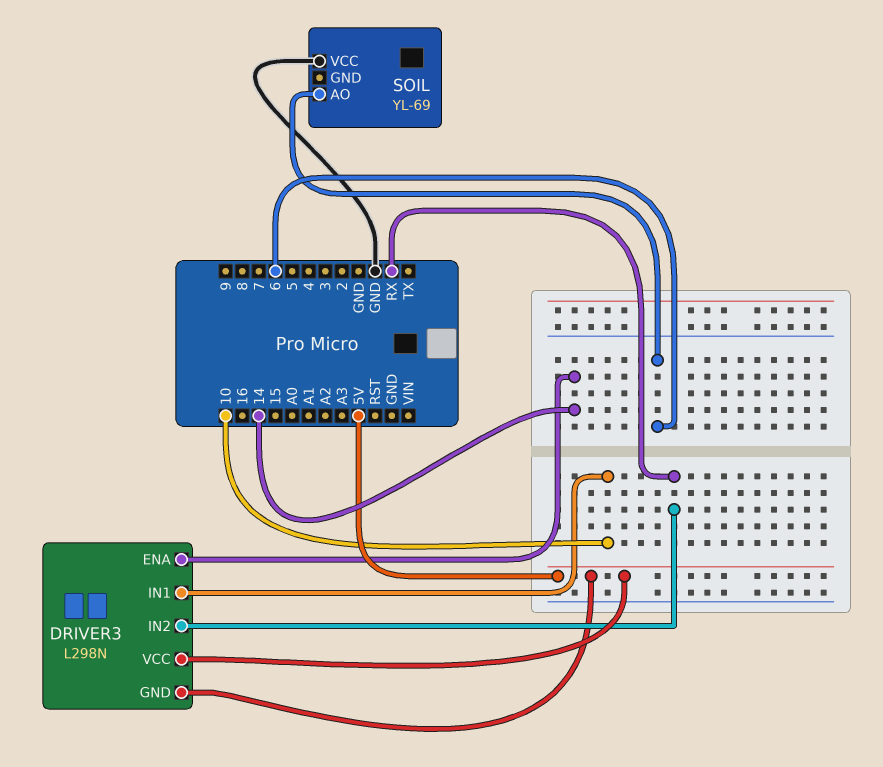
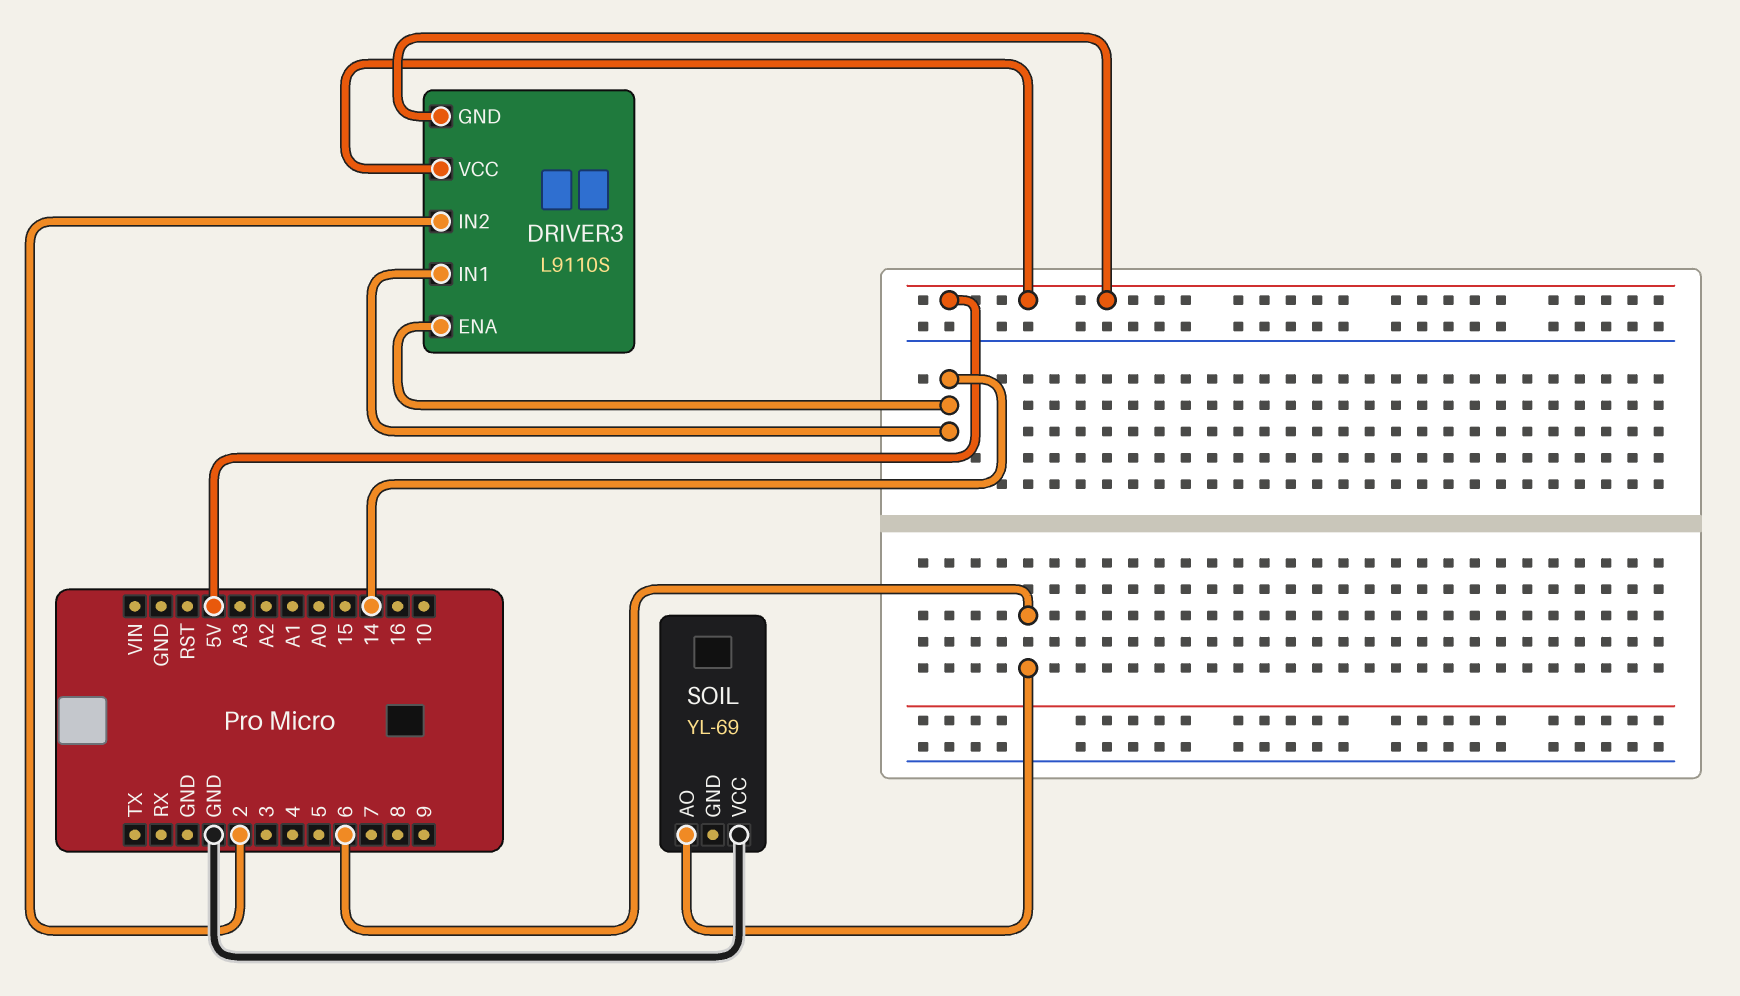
DRIVER3: L298N -> L9110S
DRIVER3 pin IN1: 10 -> 14
DRIVER3 pin IN2: RX -> 2

